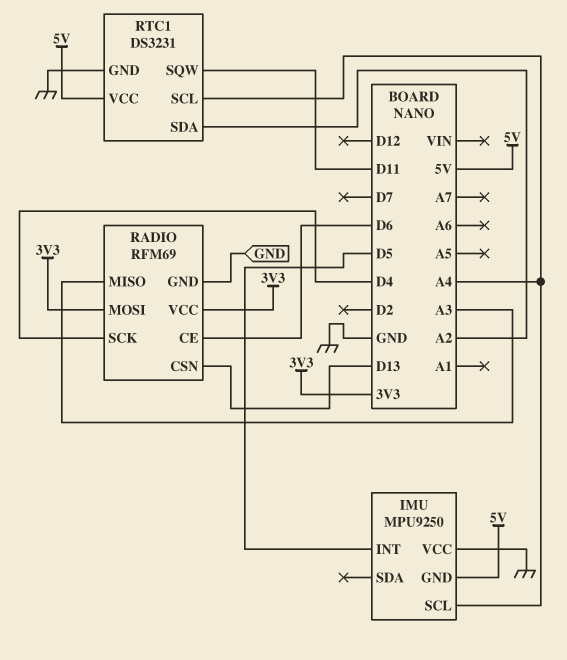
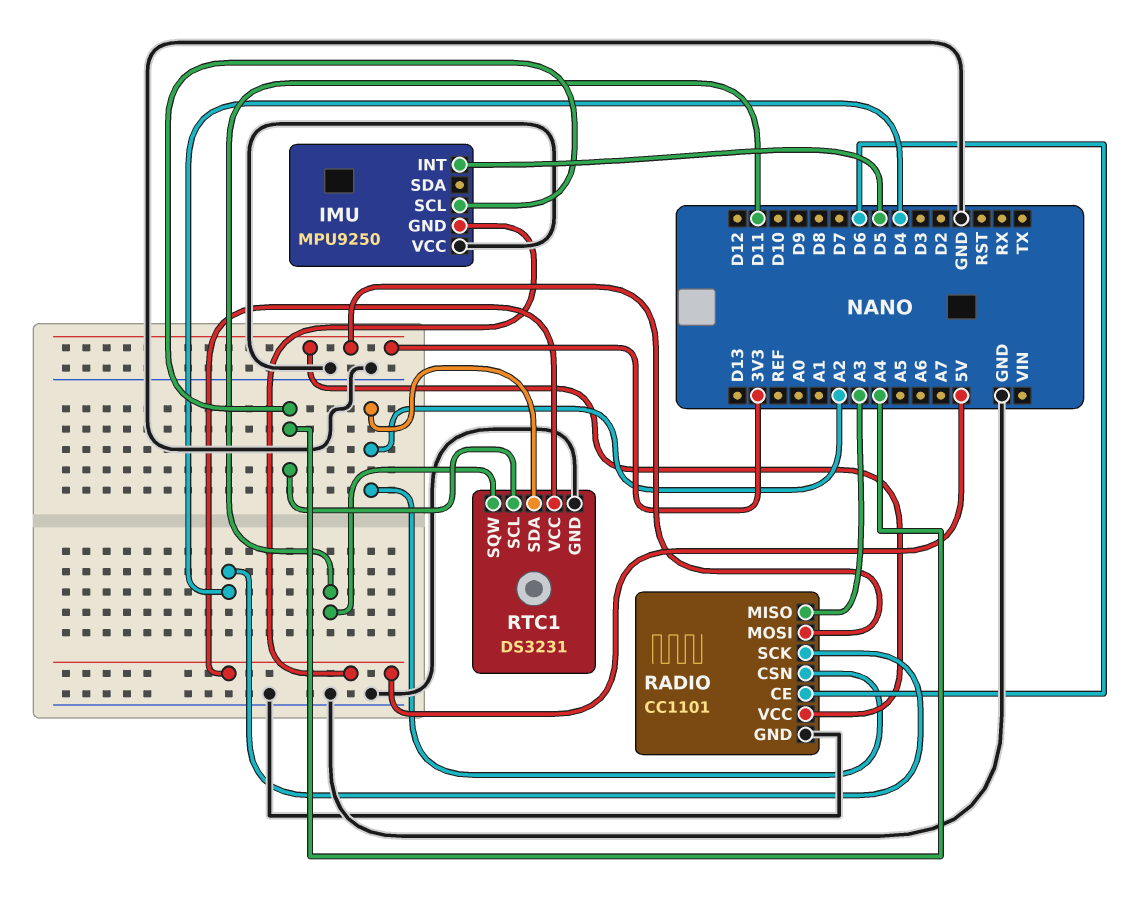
RADIO: RFM69 -> CC1101
RADIO pin CSN: D13 -> A2

